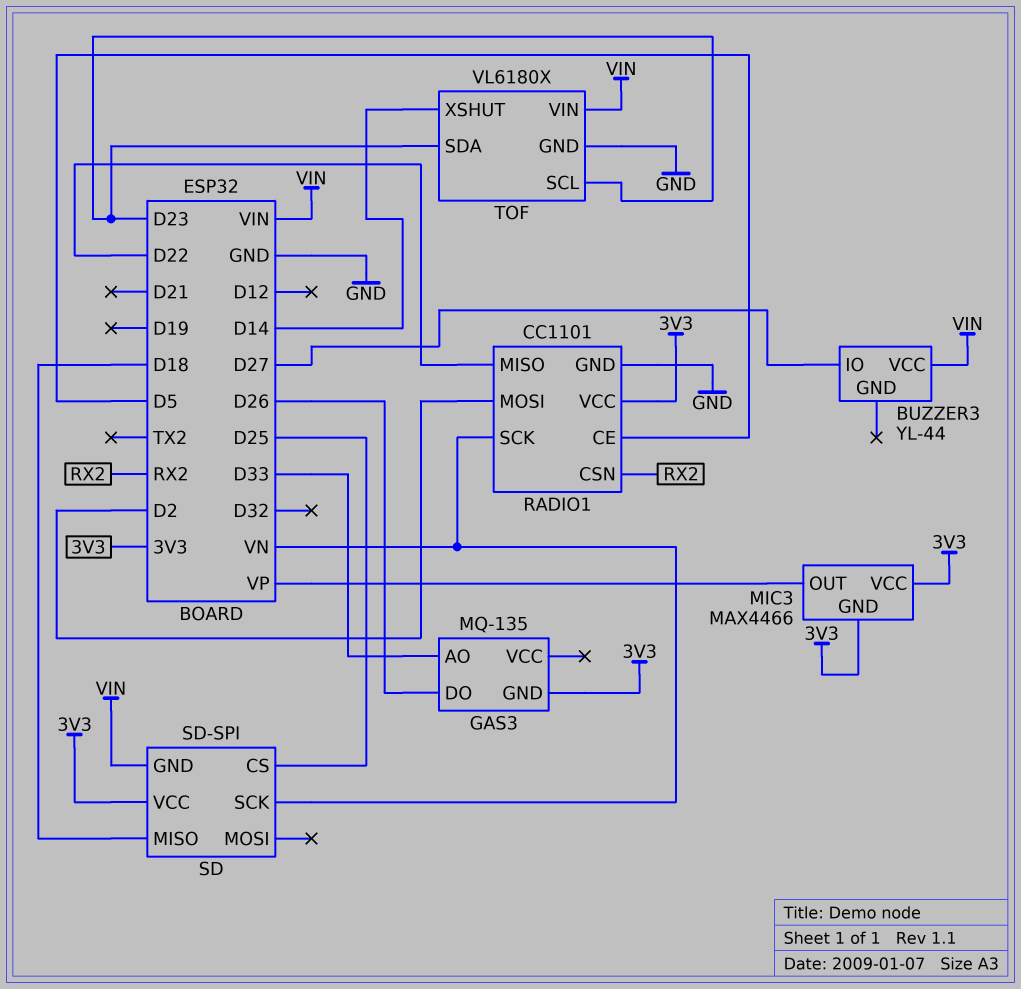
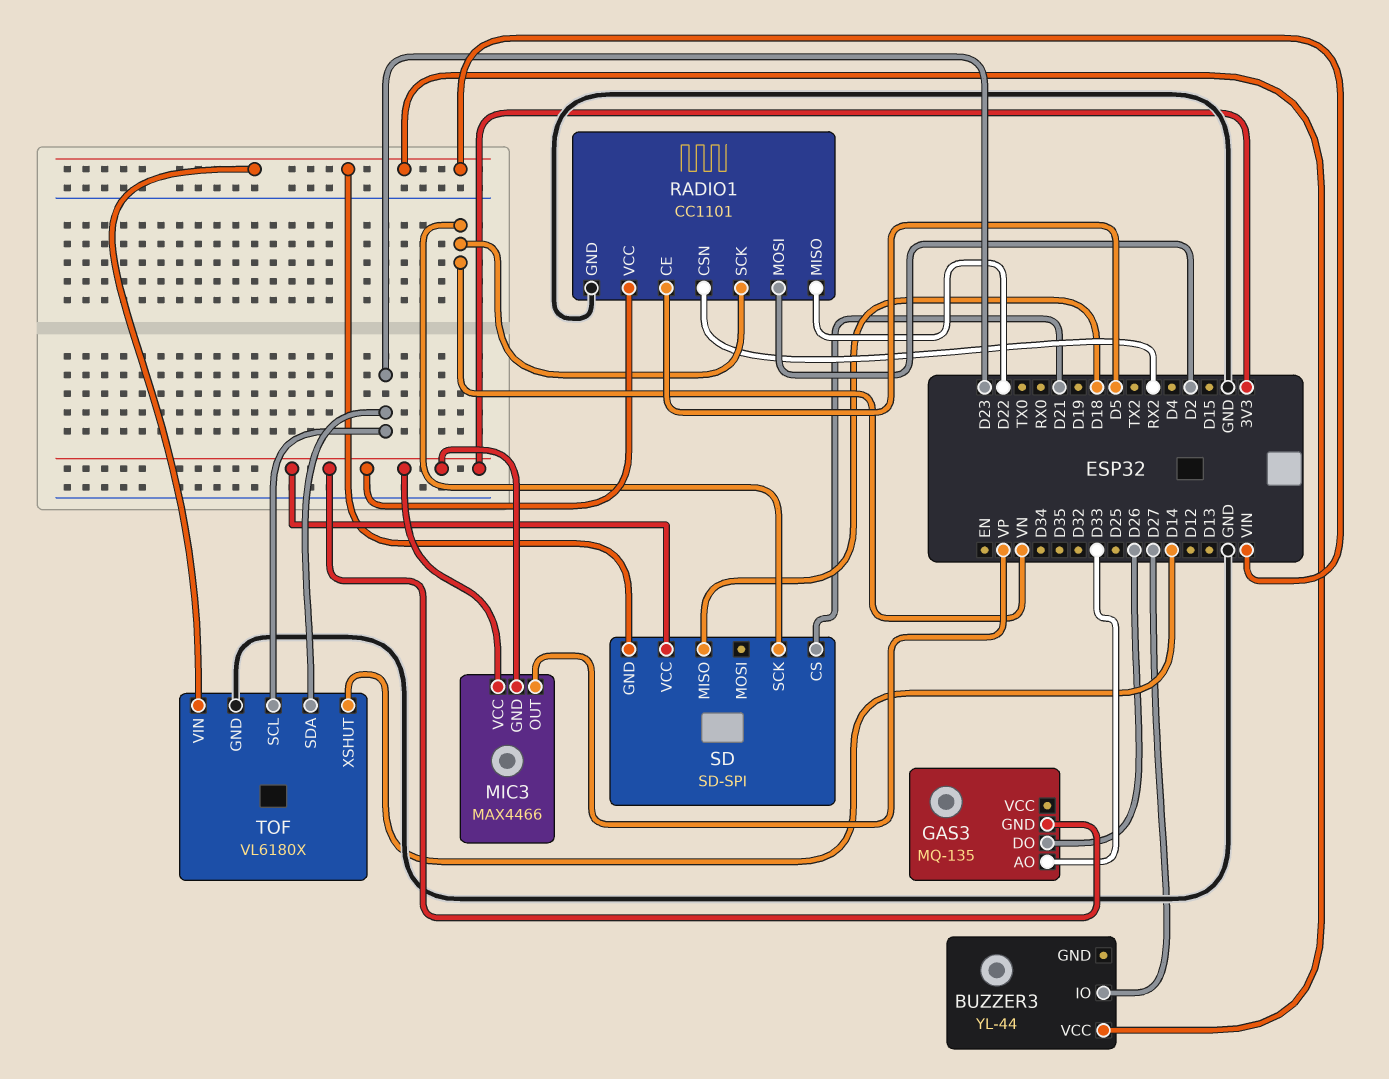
SD pin CS: D25 -> D21

